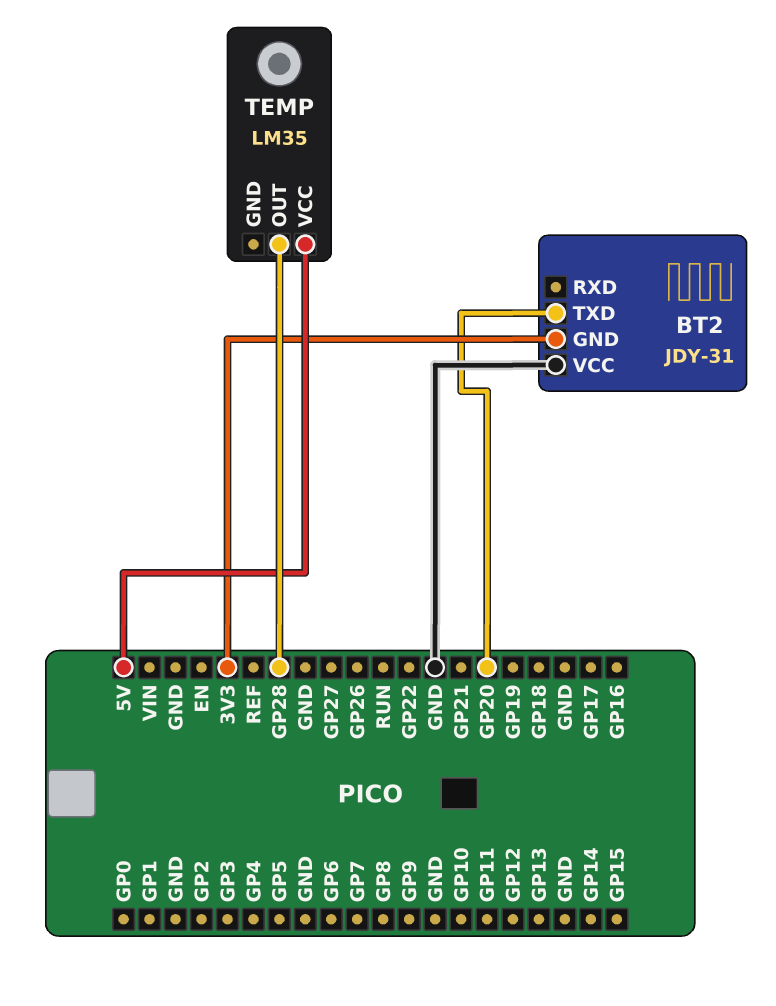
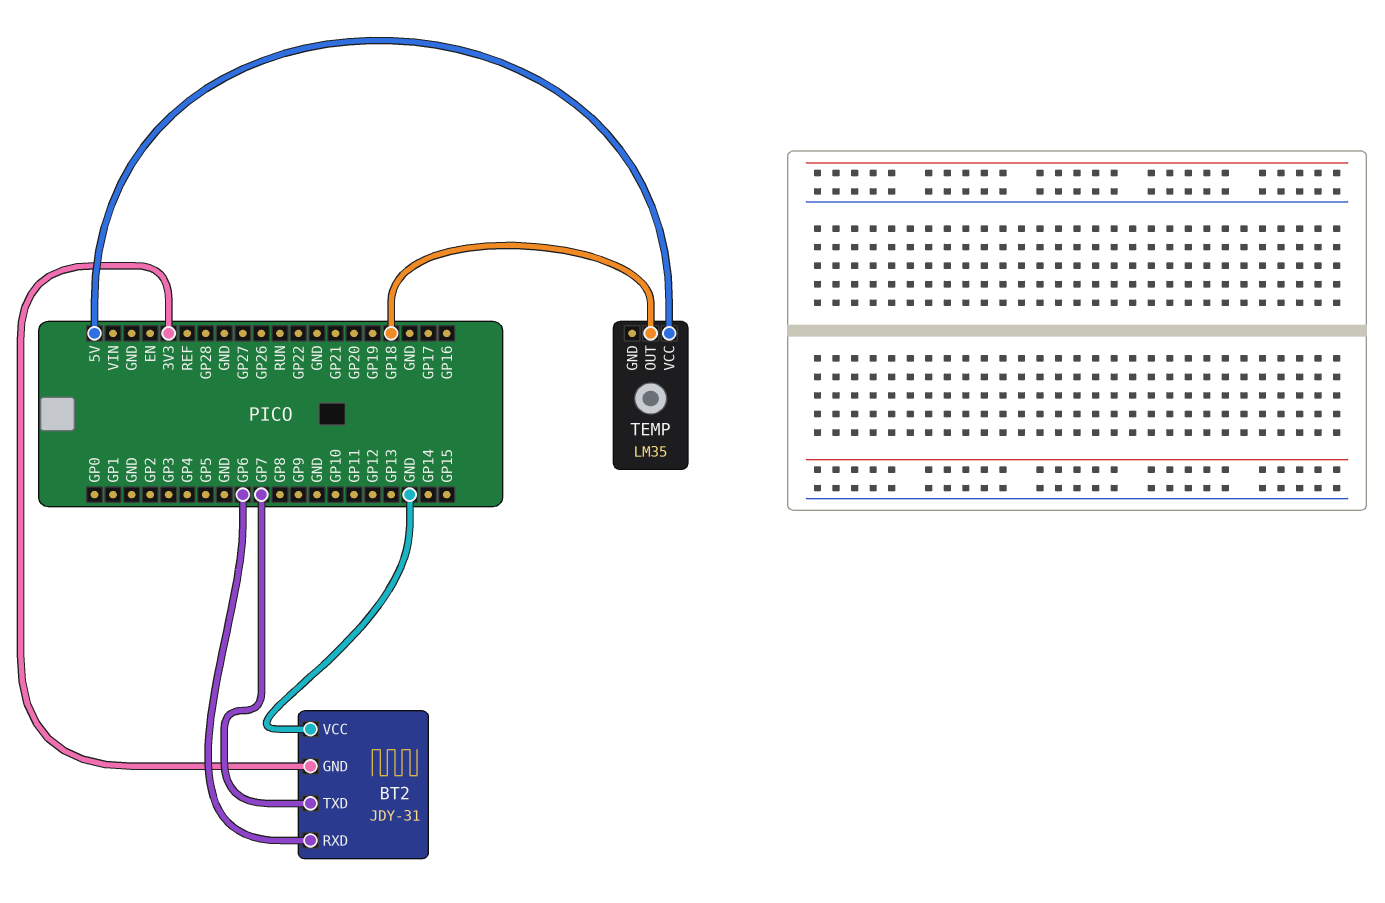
BT2 pin RXD: none -> GP6
BT2 pin TXD: GP20 -> GP7
TEMP pin OUT: GP28 -> GP18

